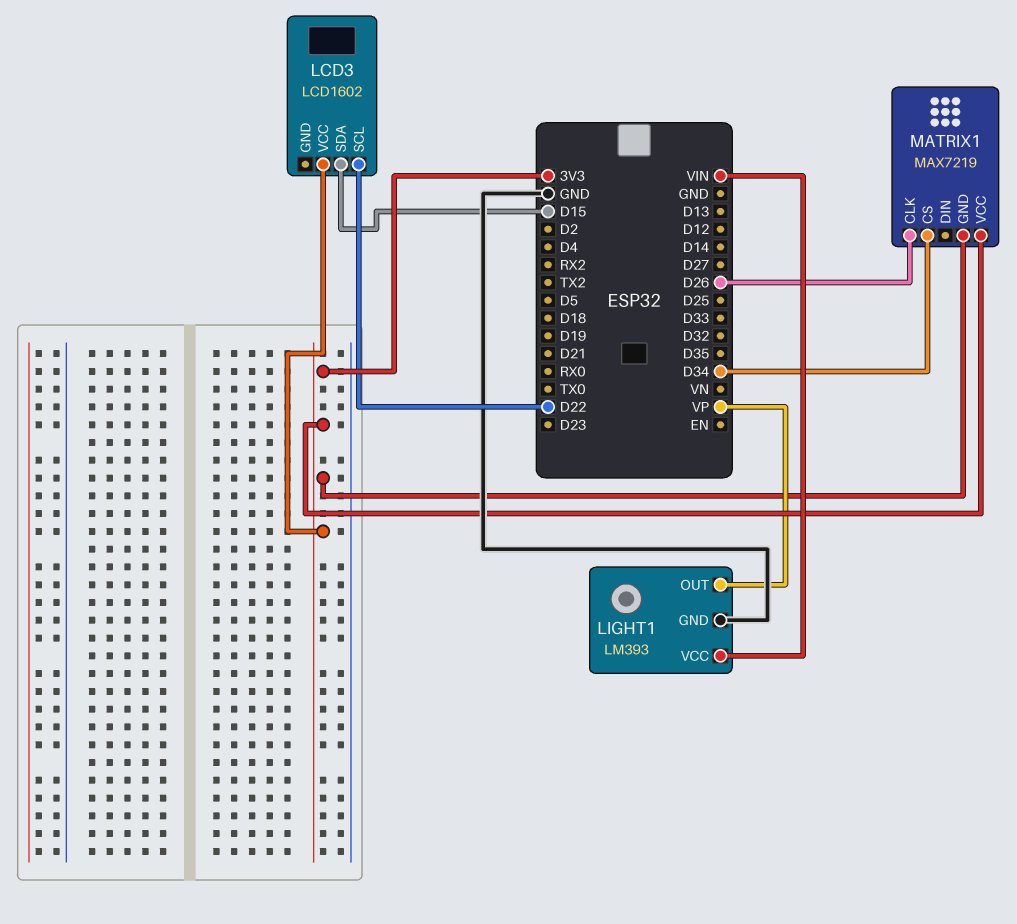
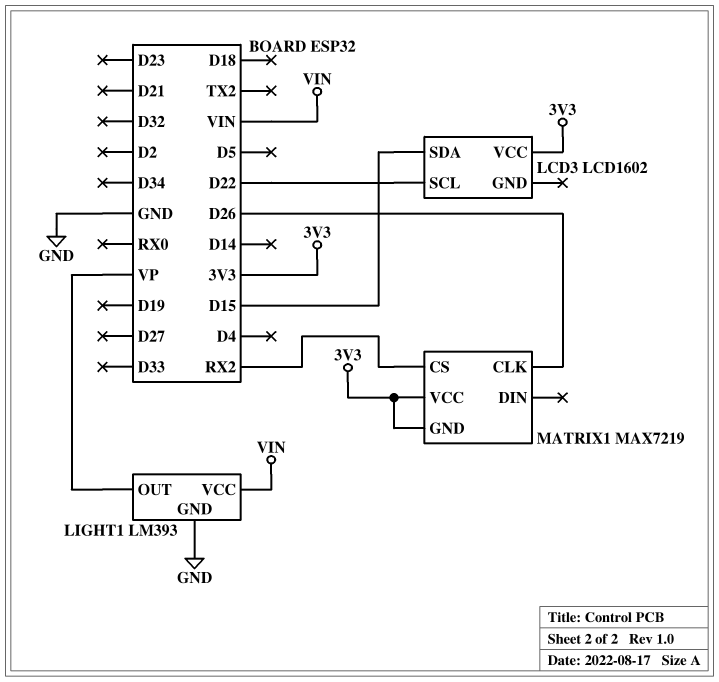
MATRIX1 pin CS: D34 -> RX2

